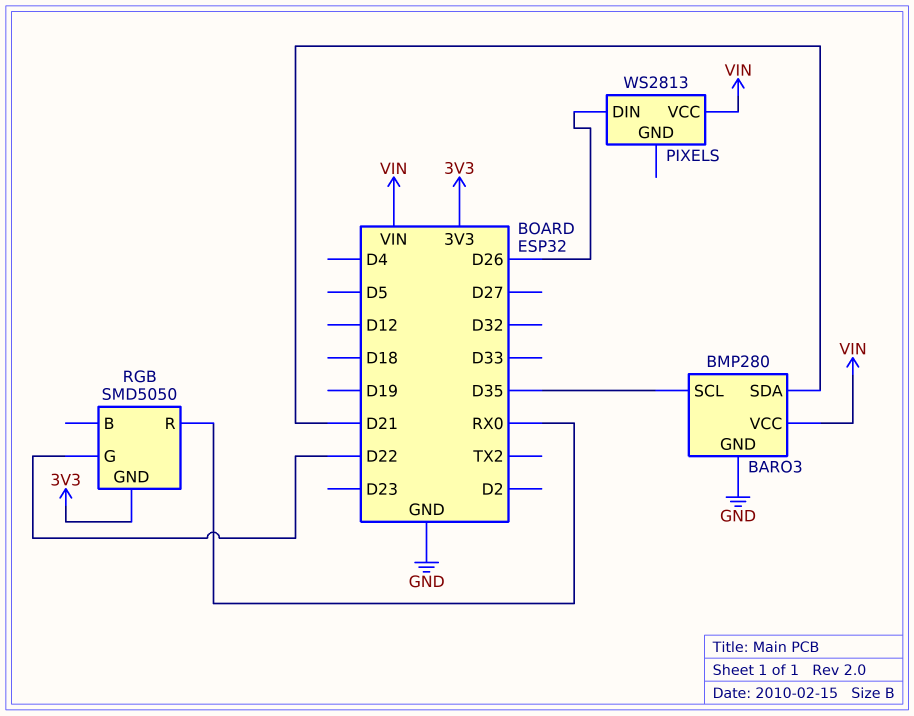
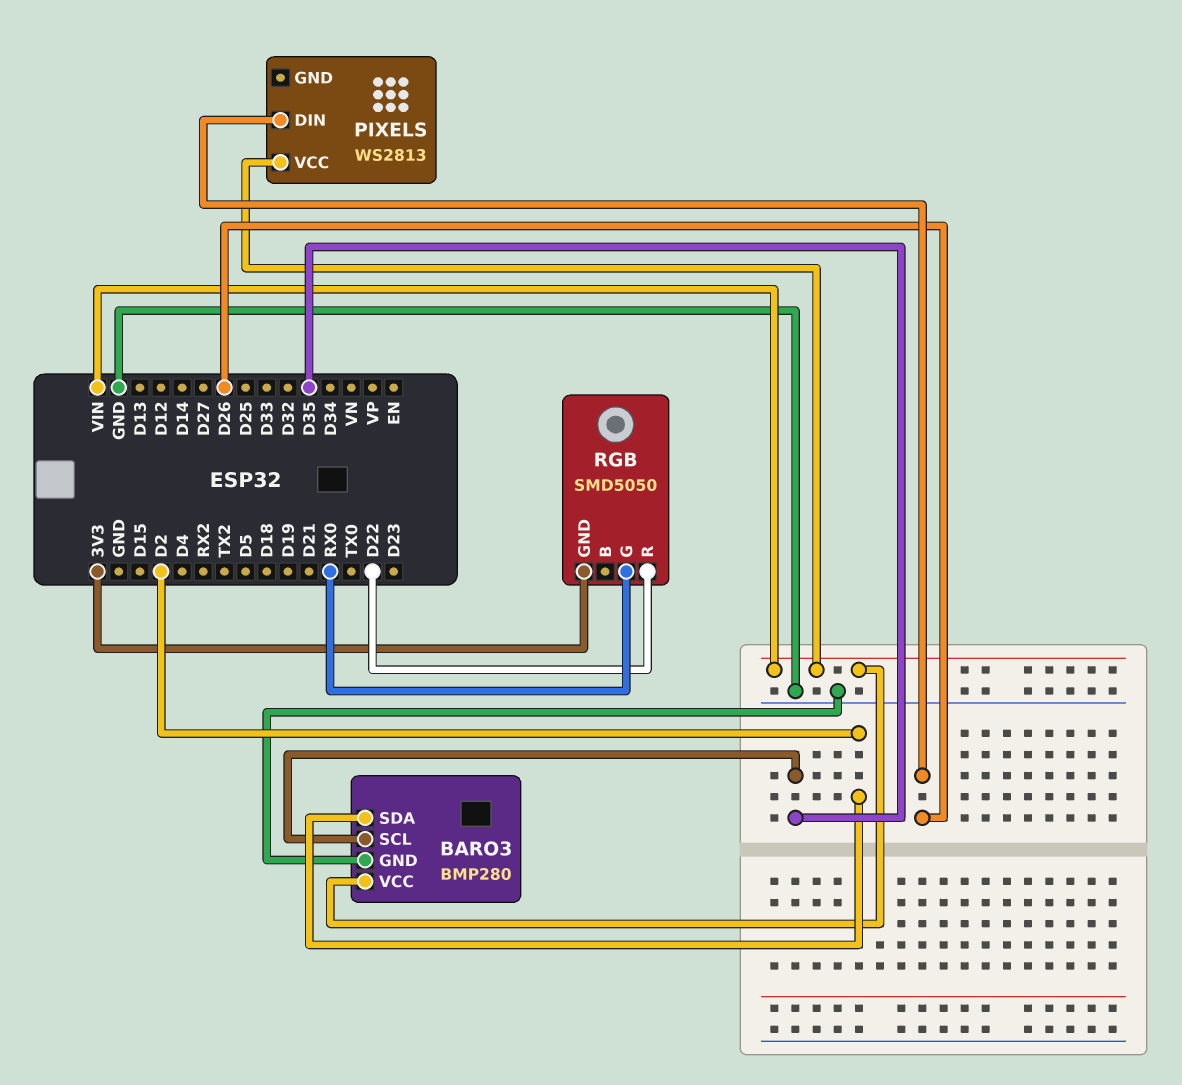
BARO3 pin SDA: D21 -> D2
RGB pin G: D22 -> RX0
RGB pin R: RX0 -> D22

